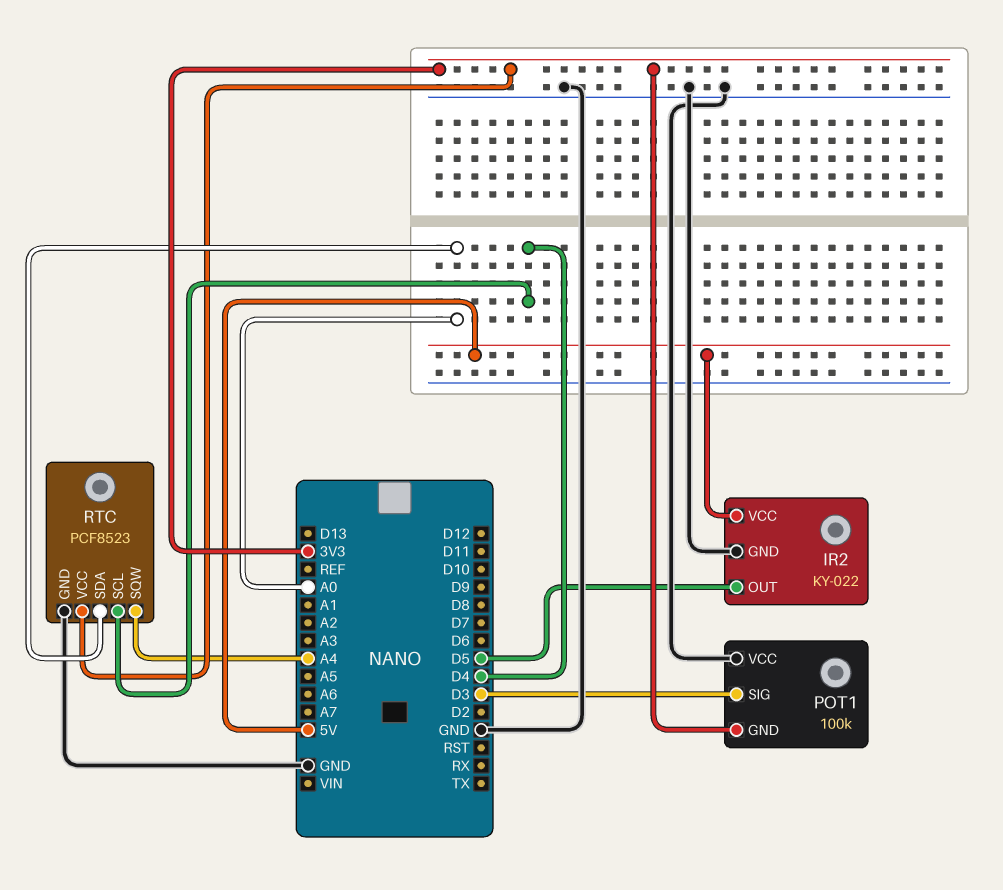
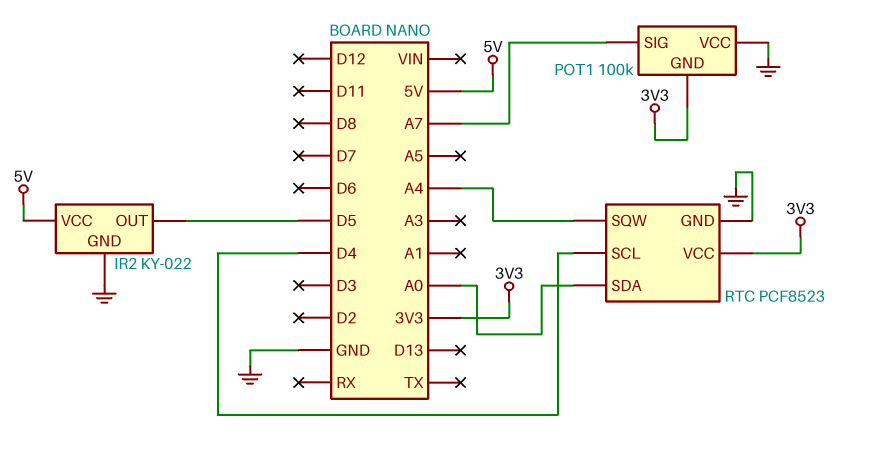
POT1 pin SIG: D3 -> A7

